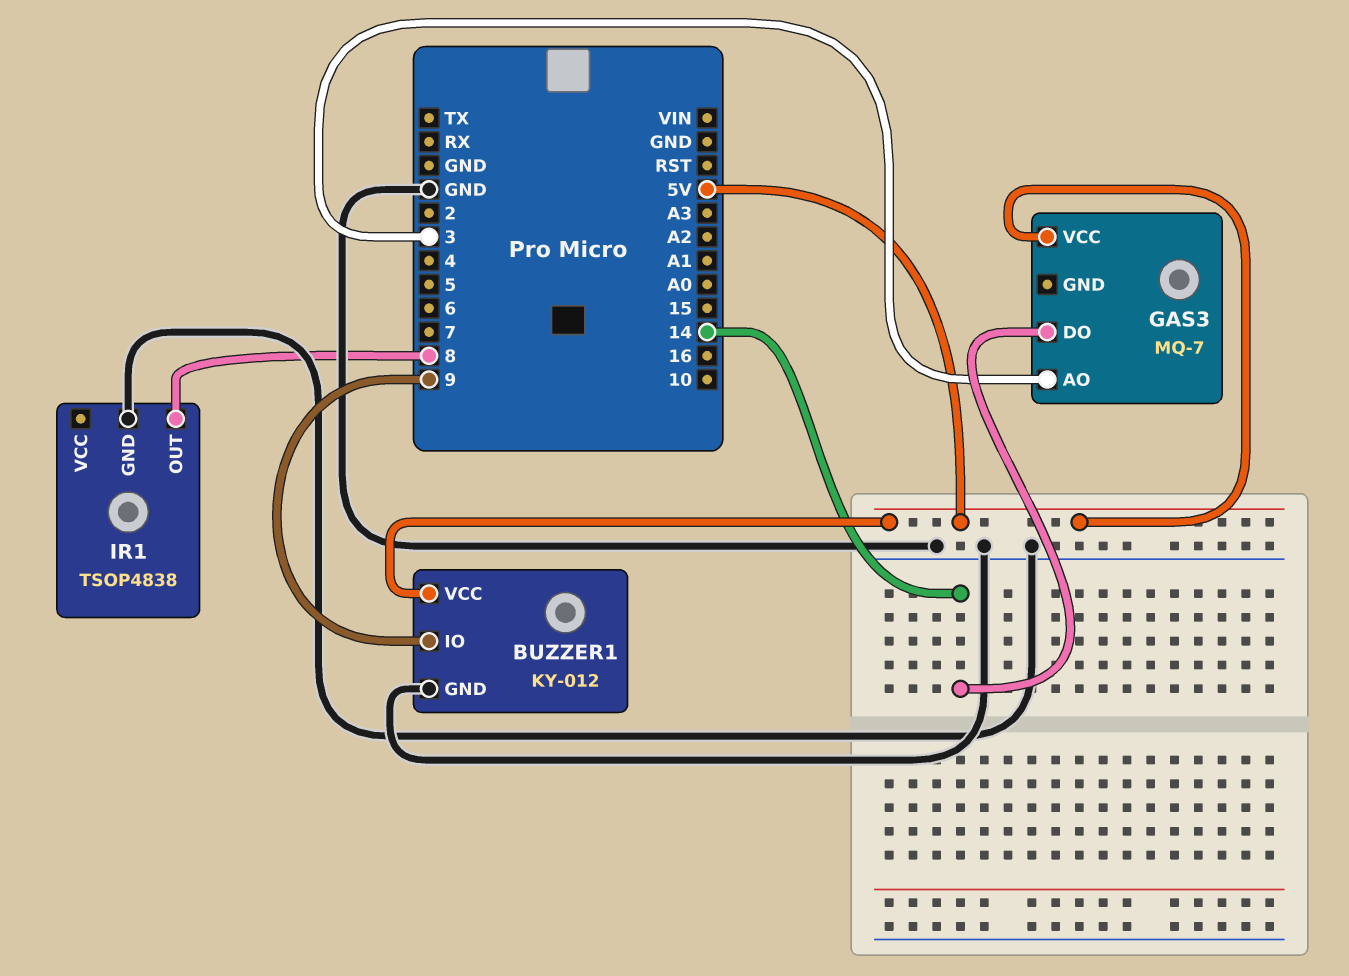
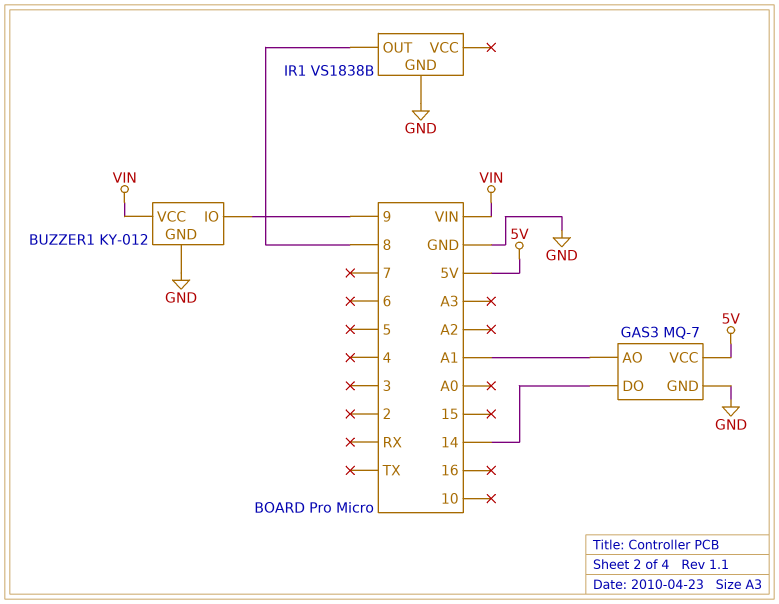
BUZZER1 pin VCC: 5V -> VIN
GAS3 pin AO: 3 -> A1
GAS3 pin GND: none -> GND
IR1: TSOP4838 -> VS1838B

